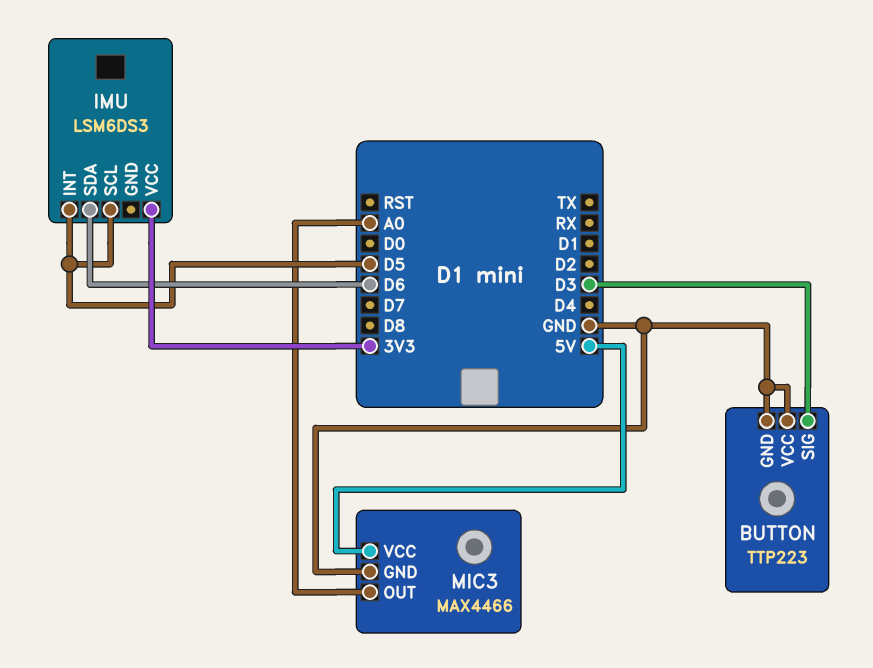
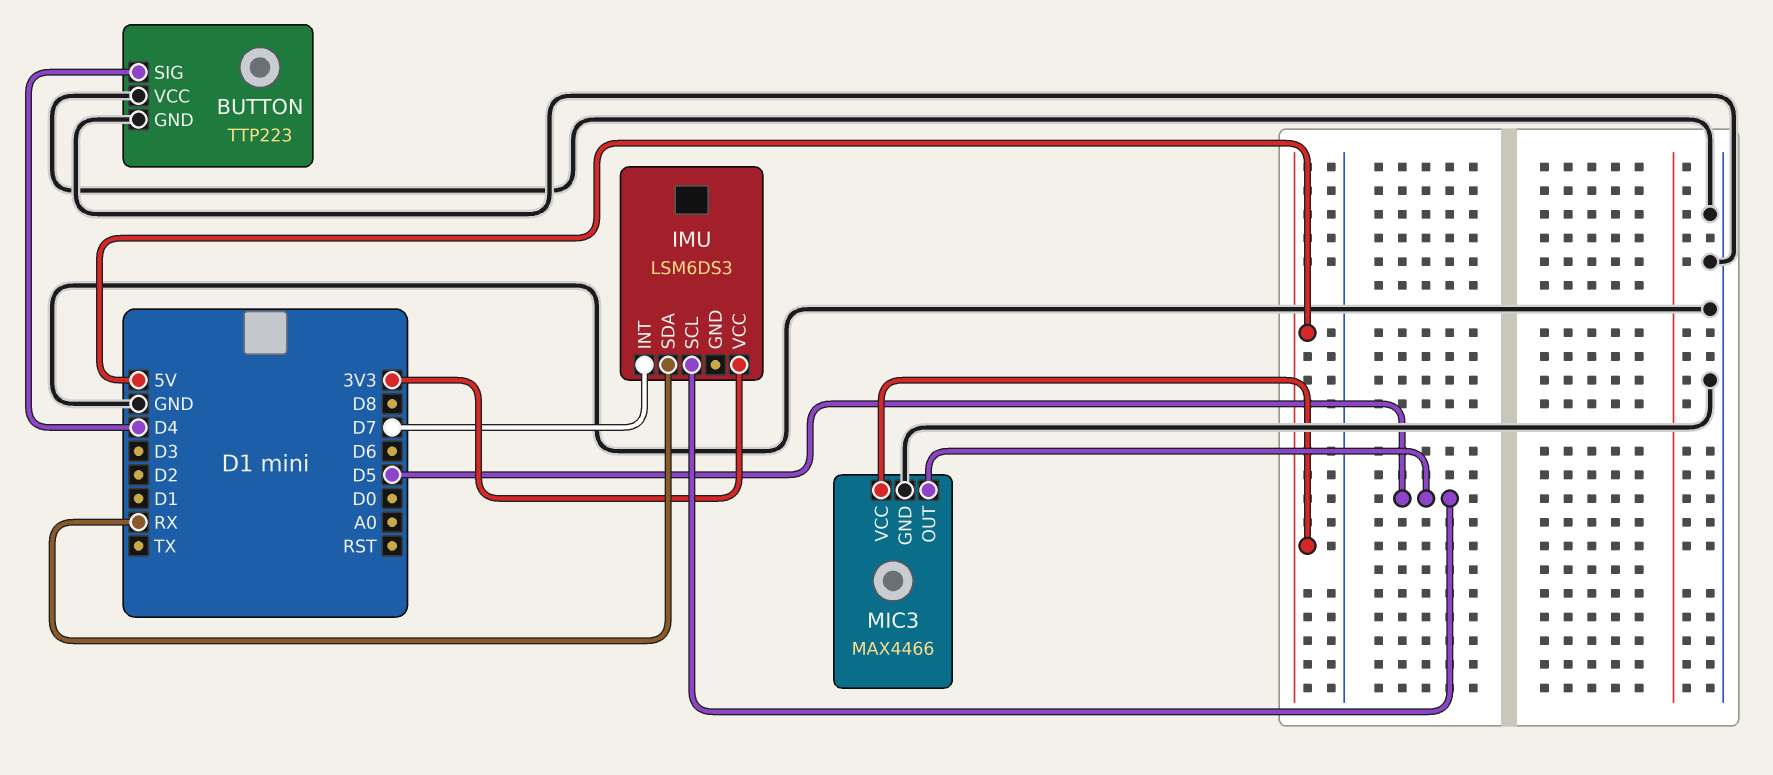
BUTTON pin SIG: D3 -> D4
IMU pin INT: D5 -> D7
IMU pin SDA: D6 -> RX
MIC3 pin OUT: A0 -> D5

